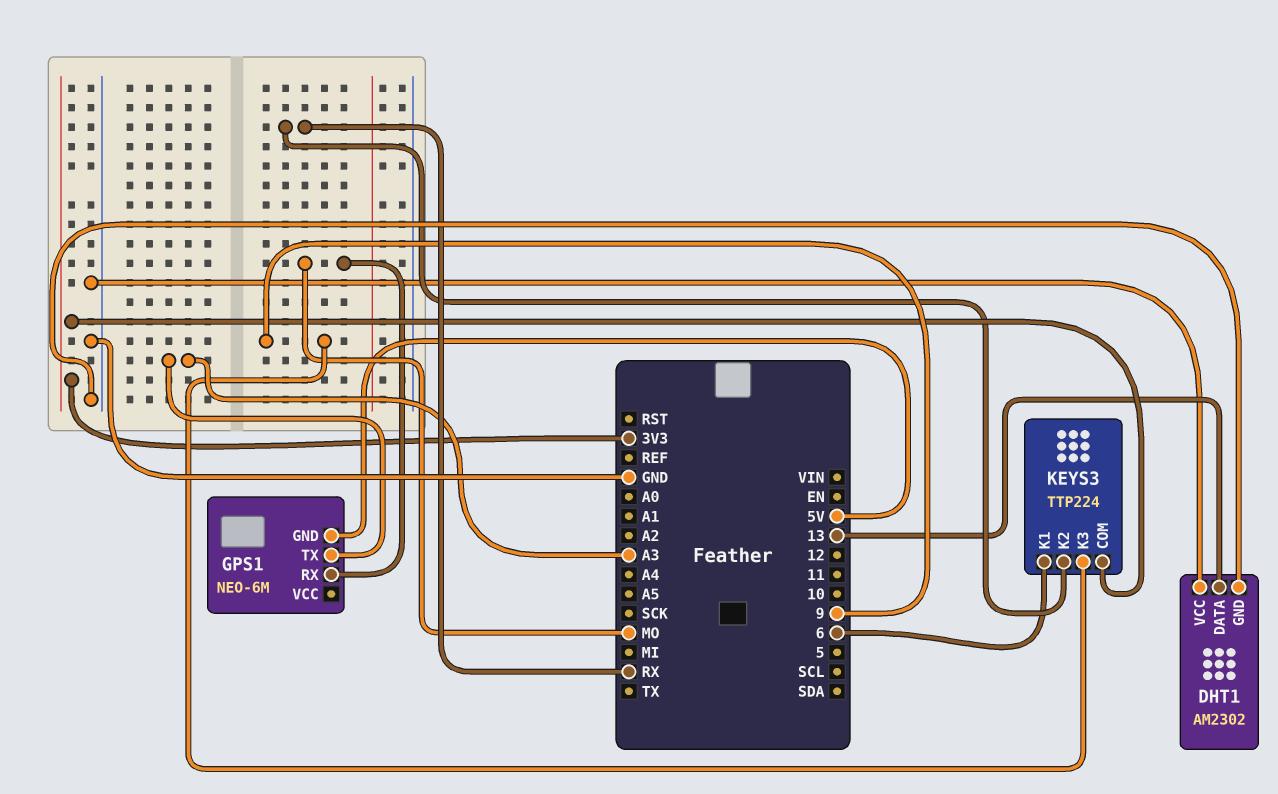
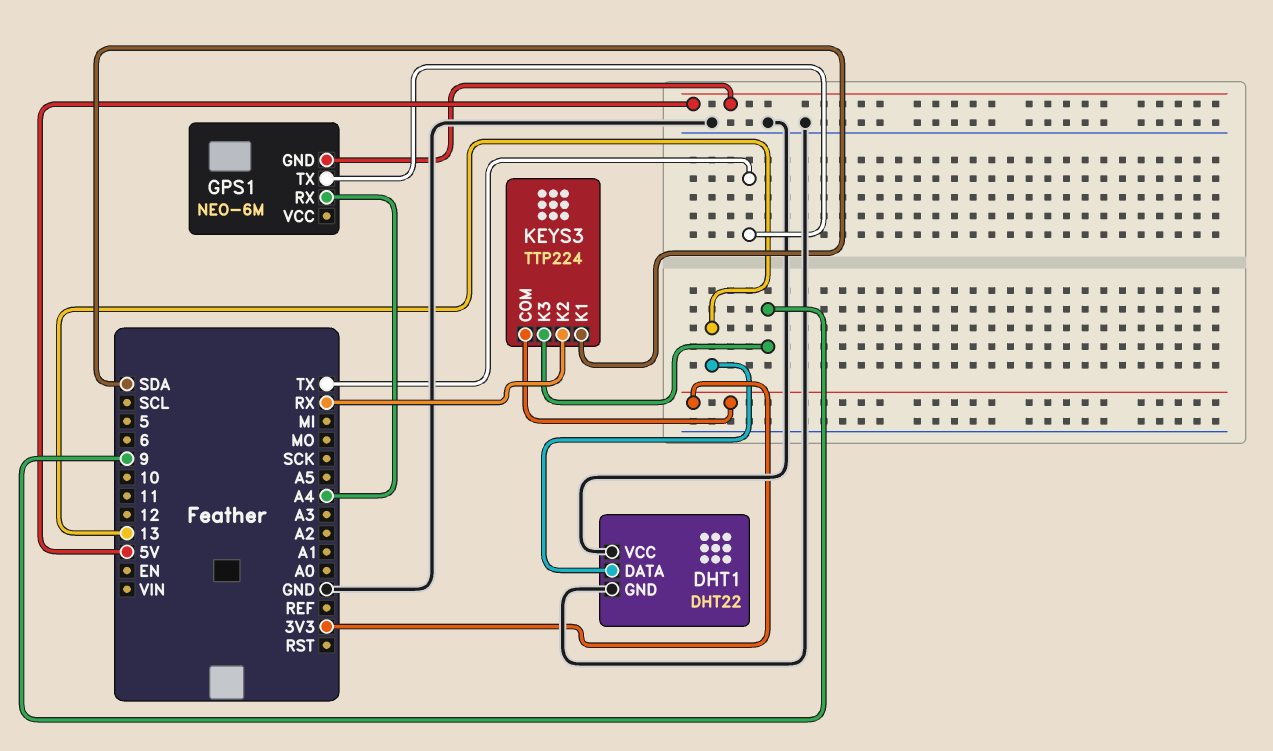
DHT1: AM2302 -> DHT22
GPS1 pin RX: MO -> A4
GPS1 pin TX: A3 -> TX
KEYS3 pin K1: 6 -> SDA

